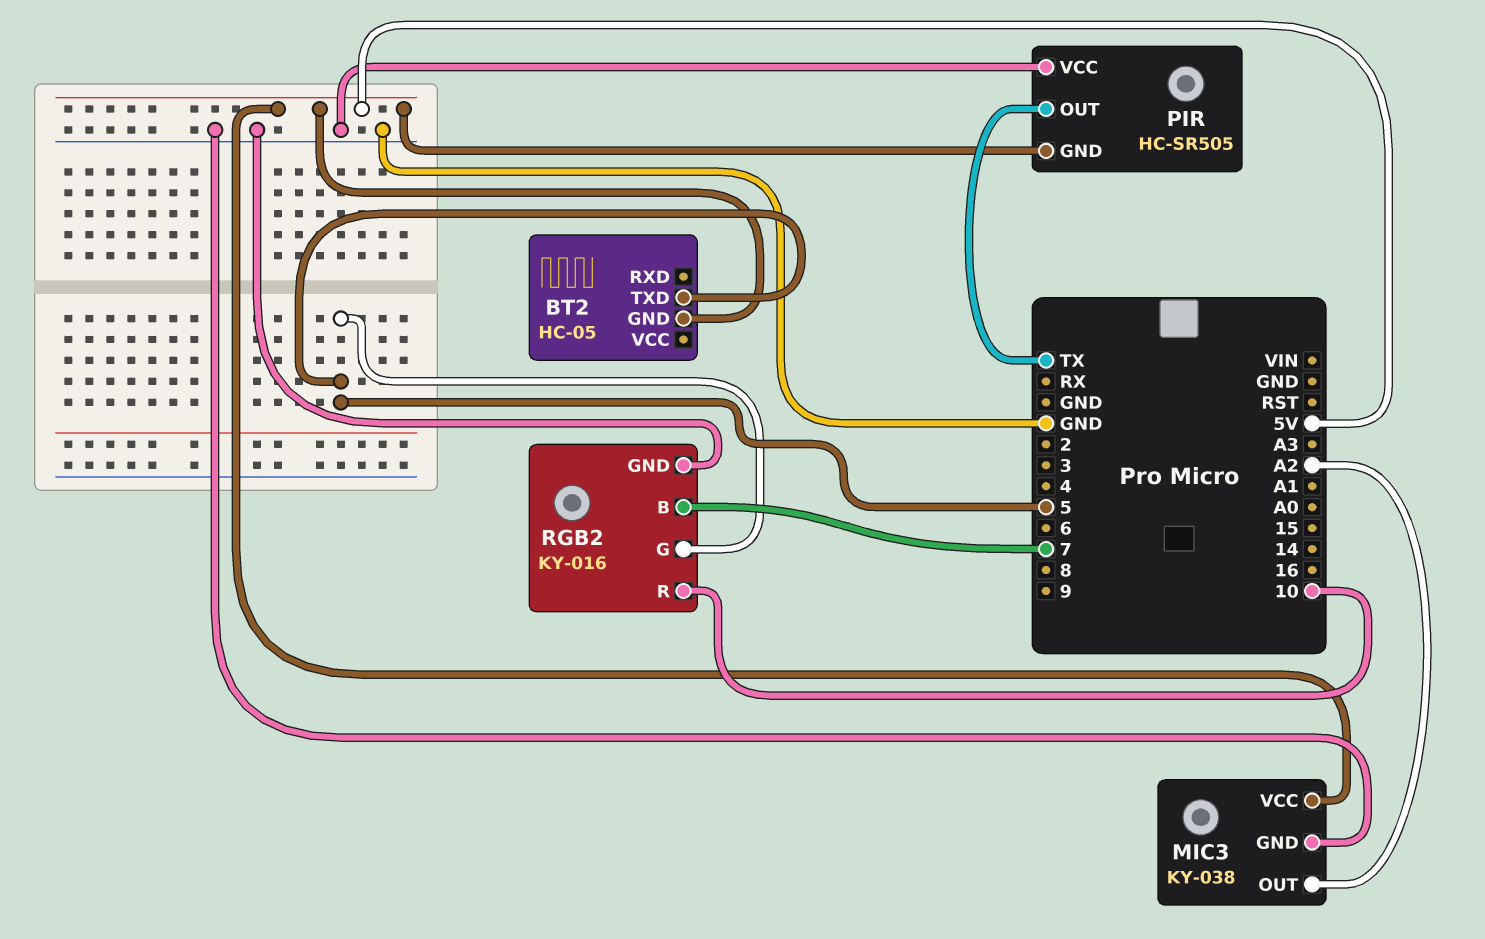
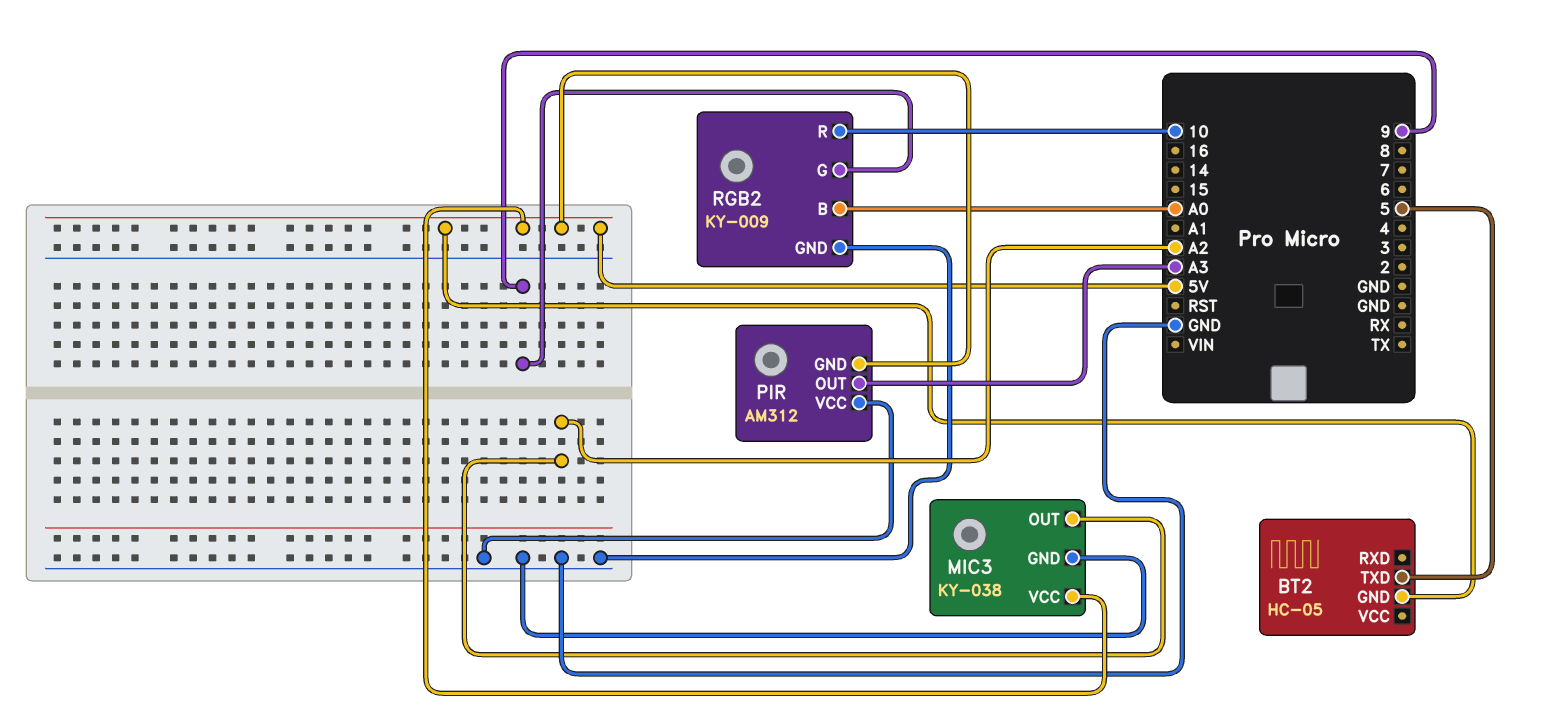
PIR: HC-SR505 -> AM312
PIR pin OUT: TX -> A3
RGB2: KY-016 -> KY-009
RGB2 pin B: 7 -> A0
RGB2 pin G: 5 -> 9

